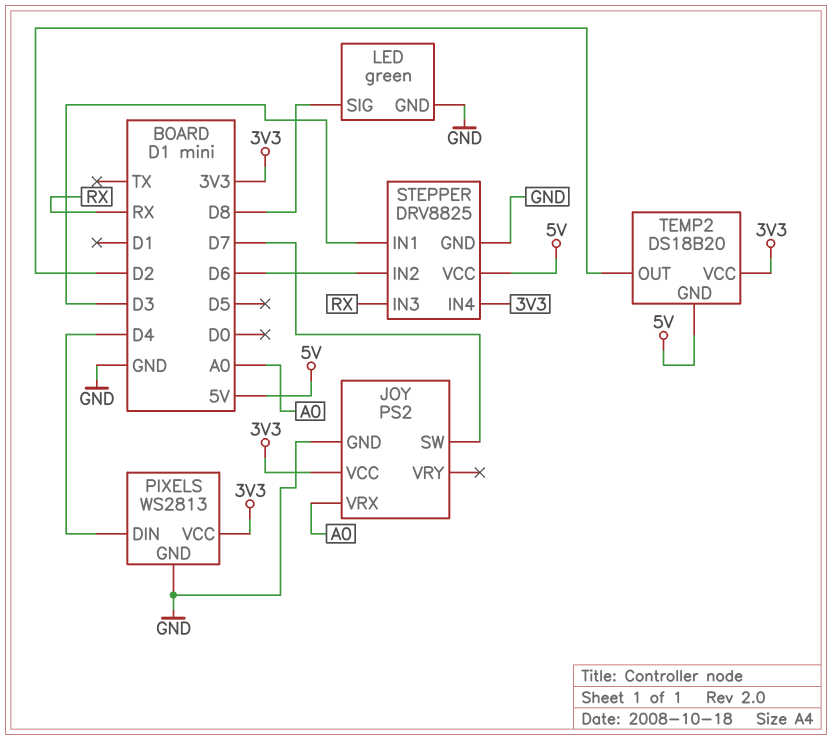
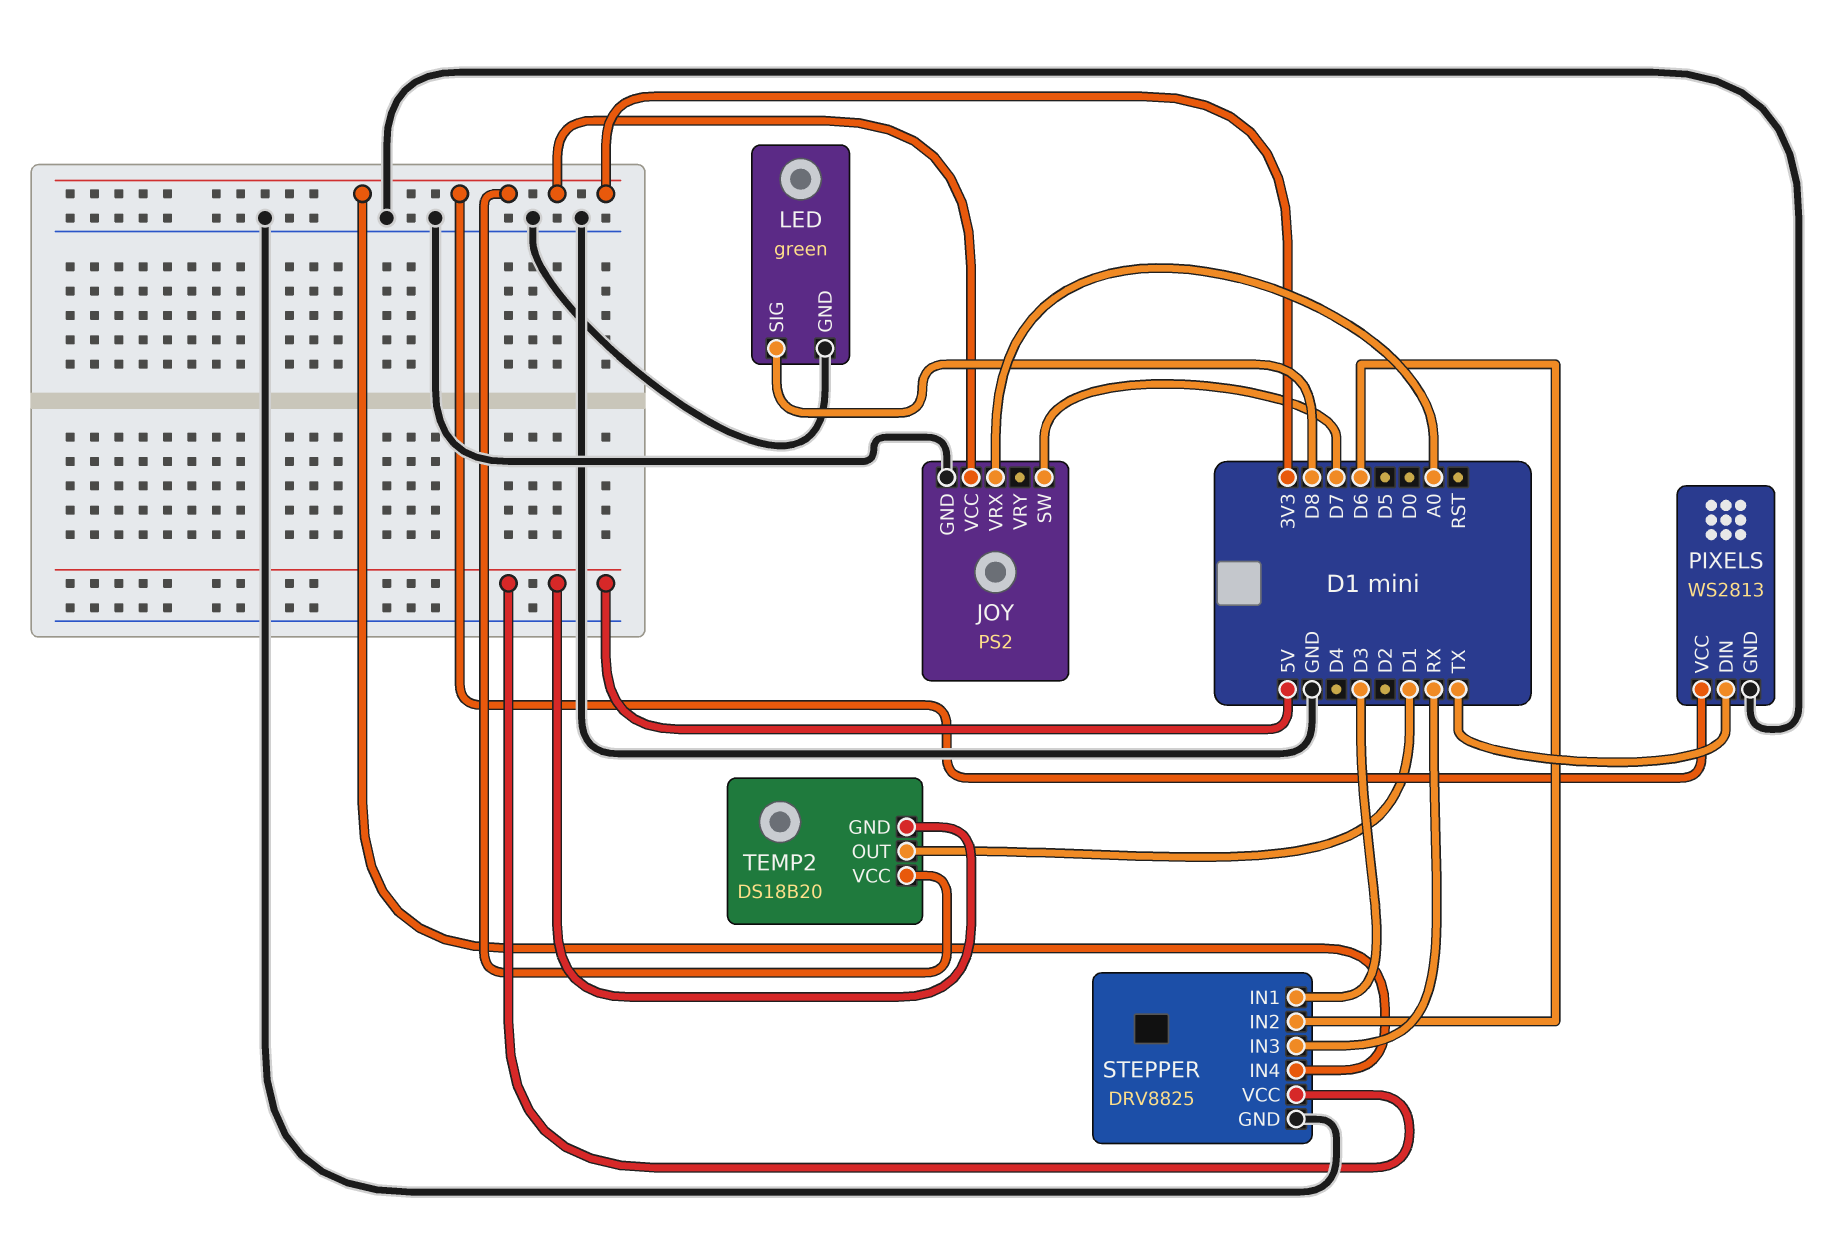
PIXELS pin DIN: D4 -> TX
TEMP2 pin OUT: D2 -> D1

